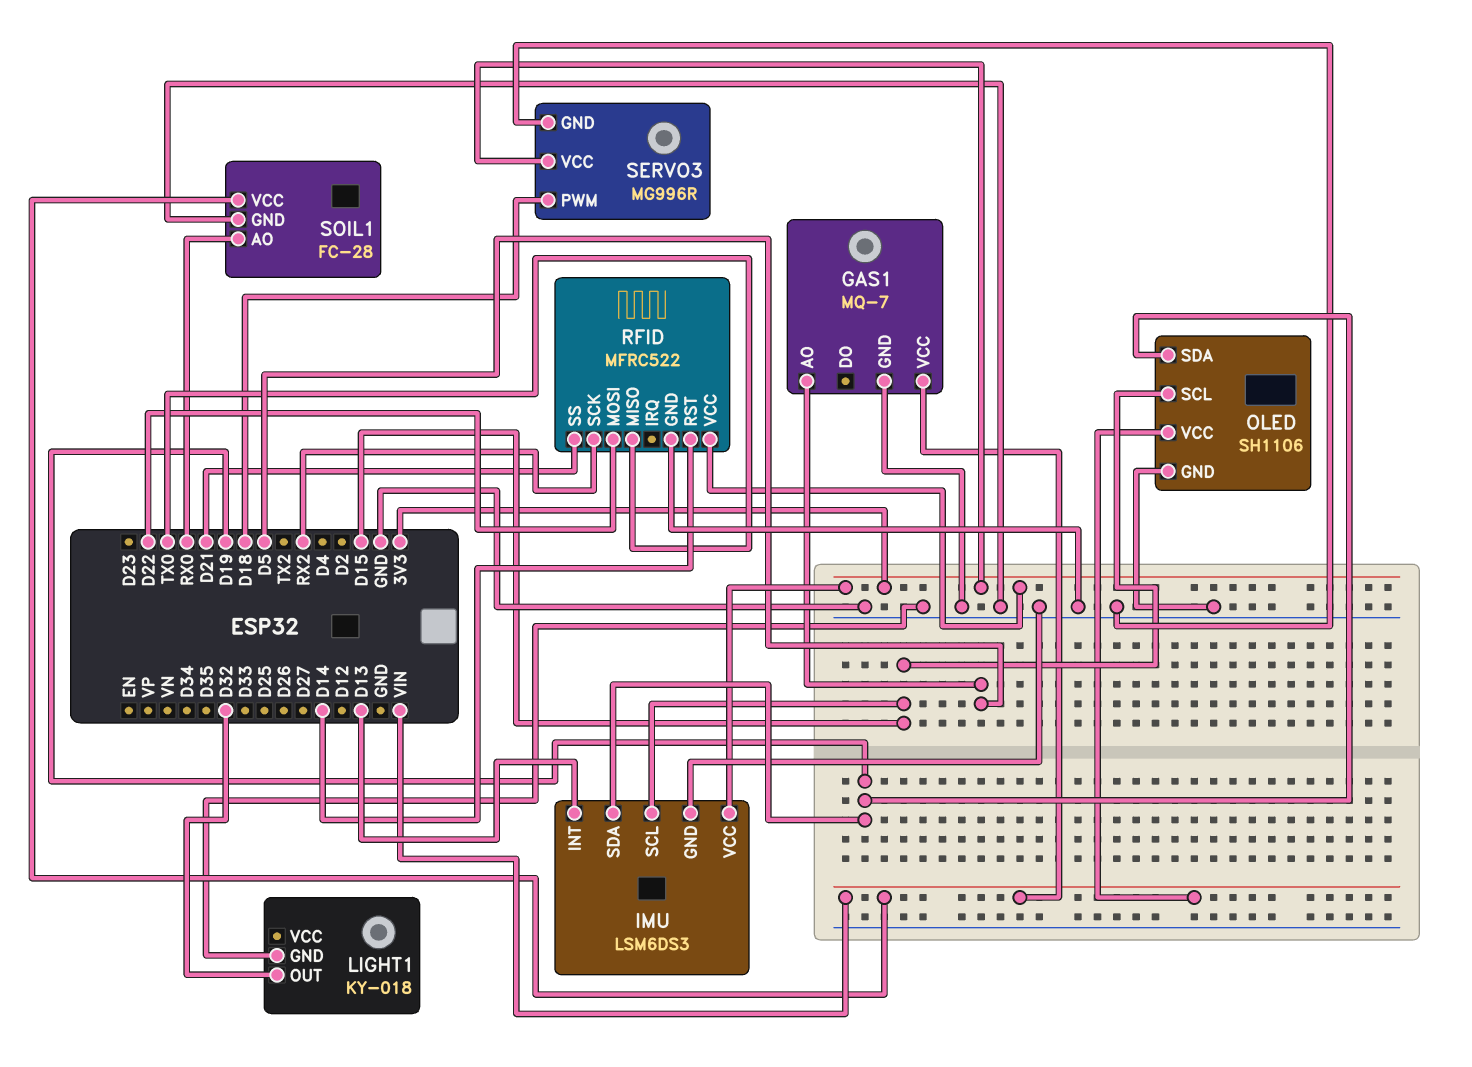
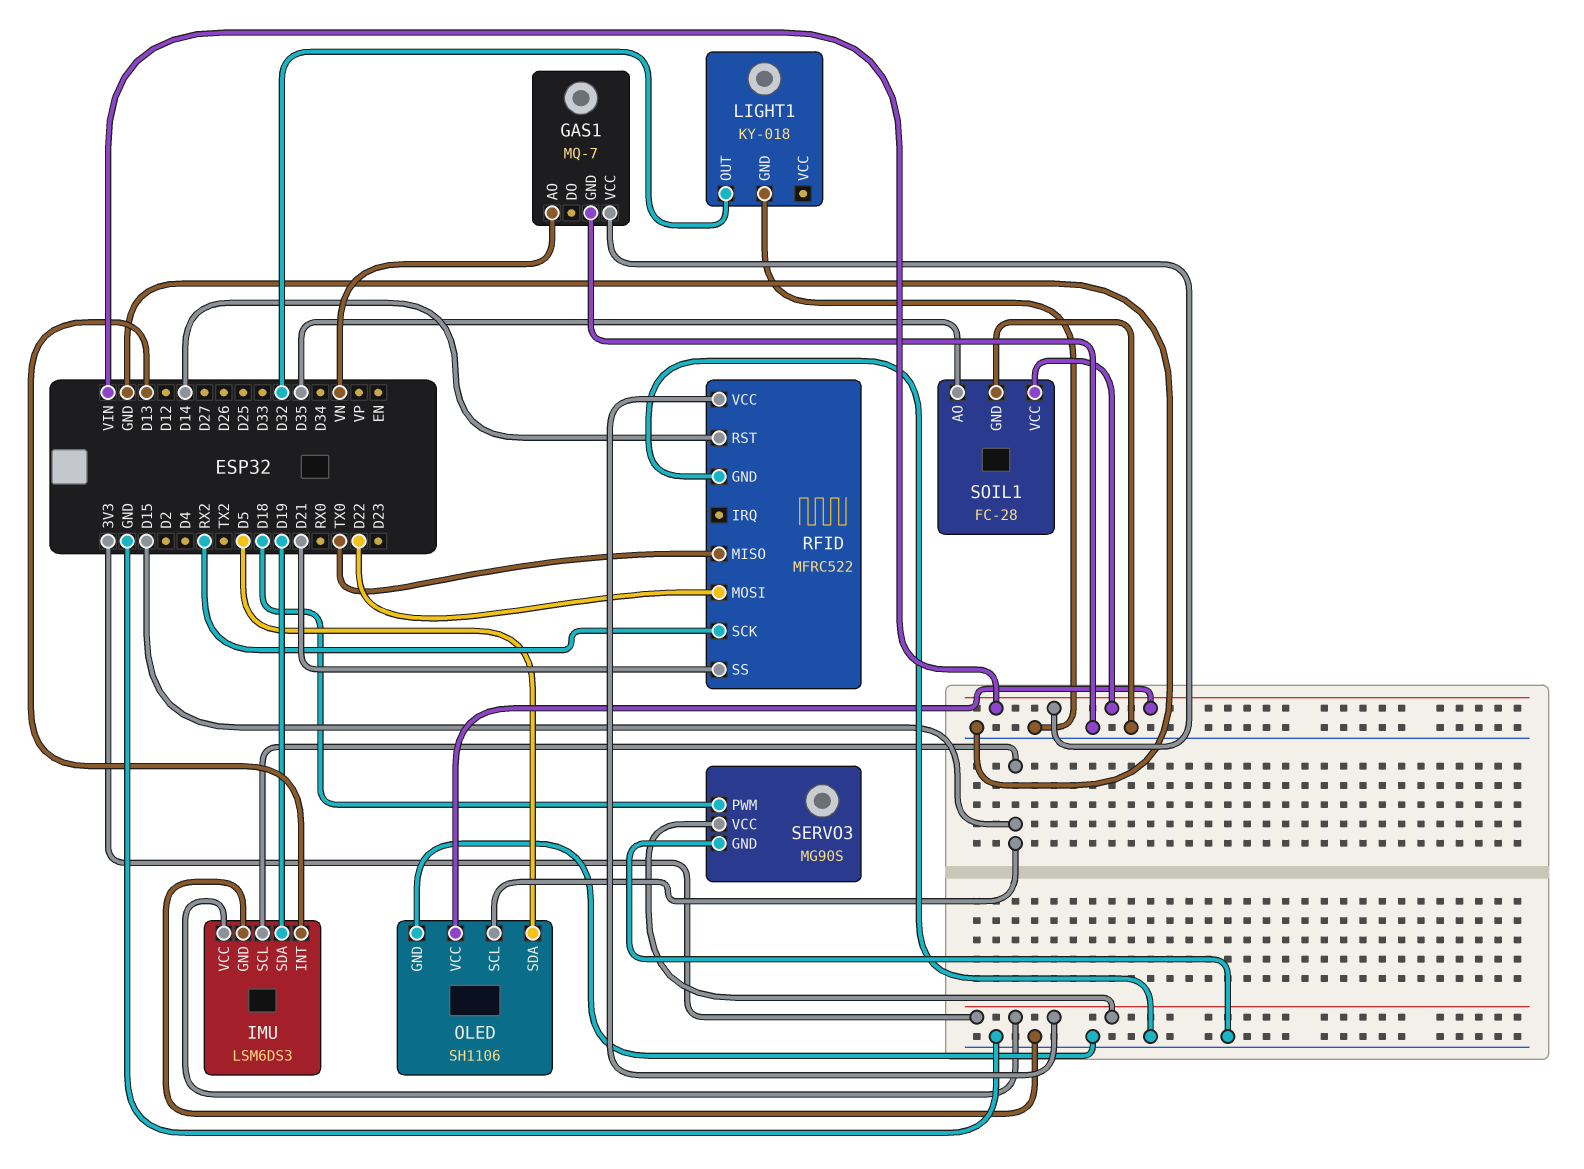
GAS1 pin AO: D5 -> VN
OLED pin SDA: D19 -> D5
SERVO3: MG996R -> MG90S
SOIL1 pin AO: RX0 -> D35

